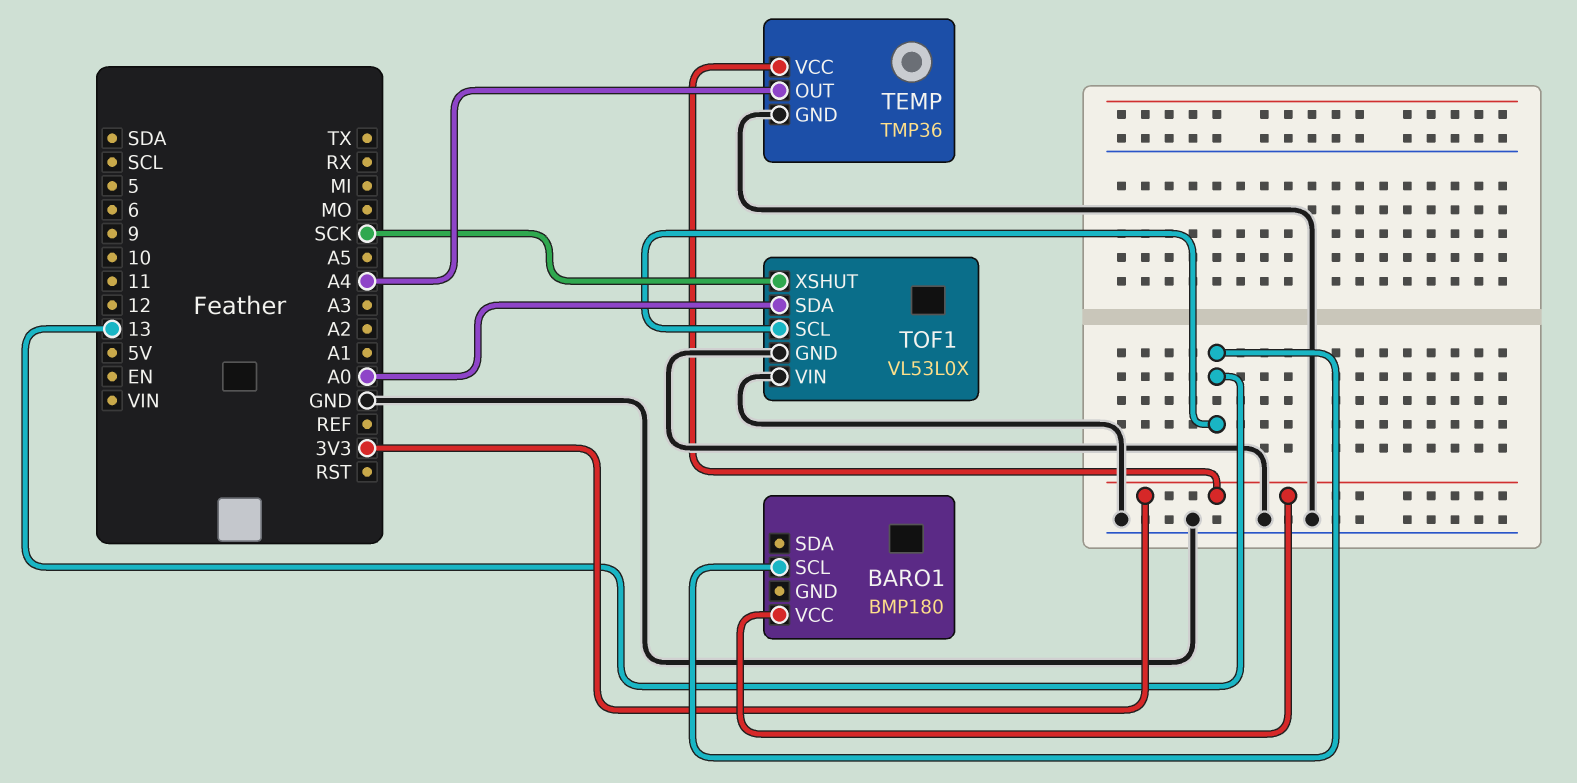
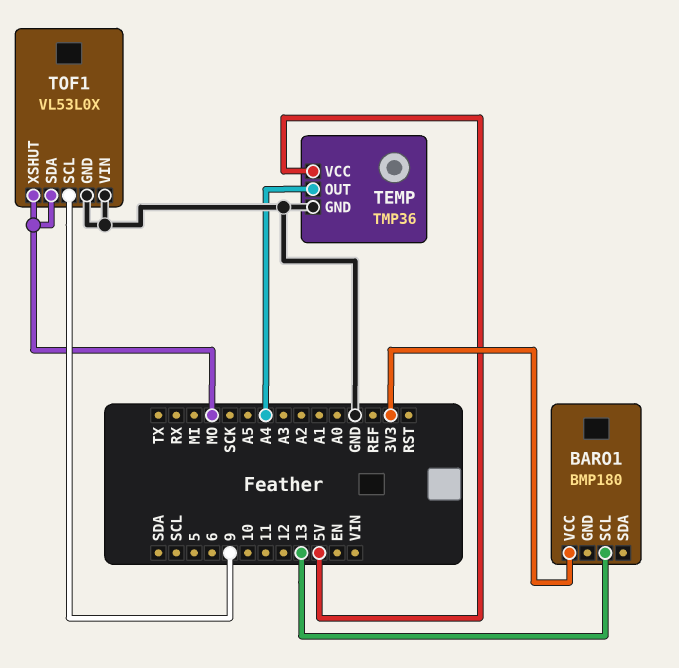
TEMP pin VCC: 3V3 -> 5V
TOF1 pin SCL: 13 -> 9
TOF1 pin SDA: A0 -> MO
TOF1 pin XSHUT: SCK -> MO

